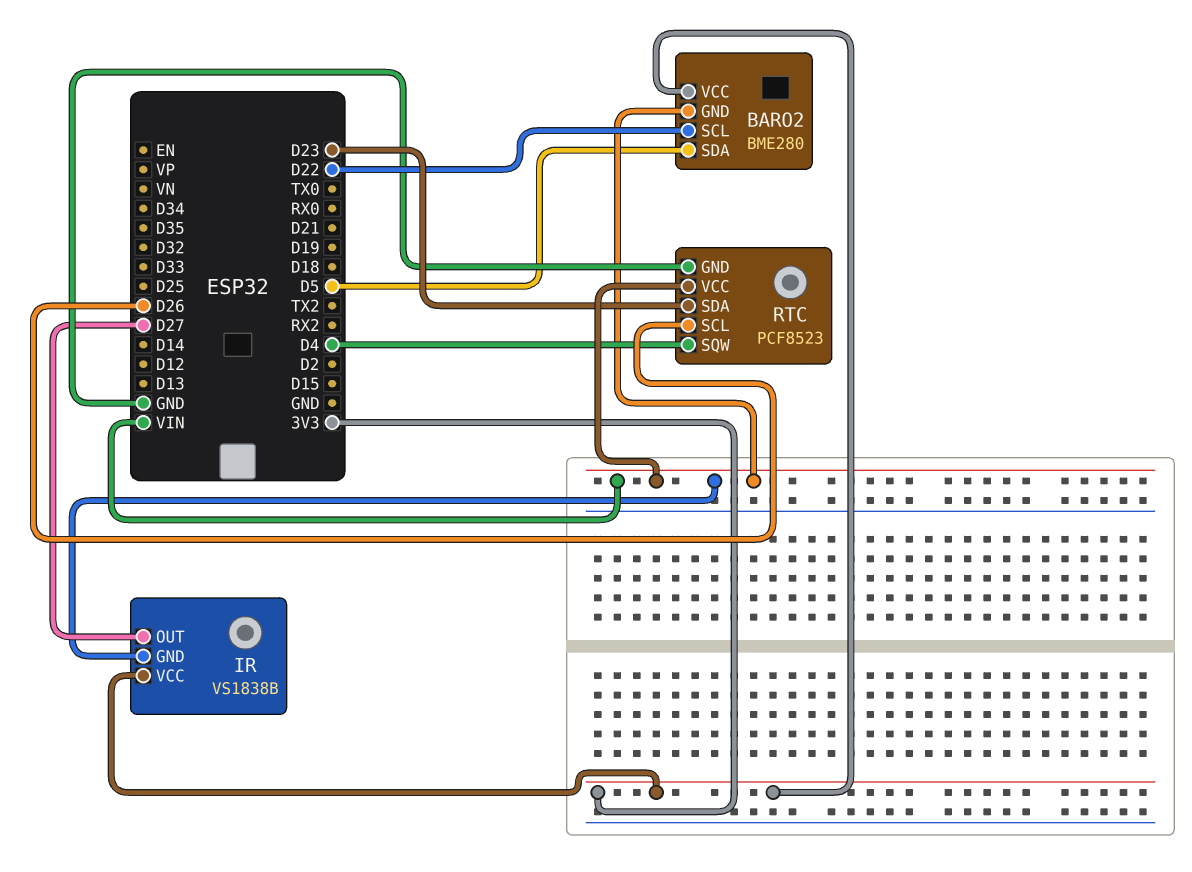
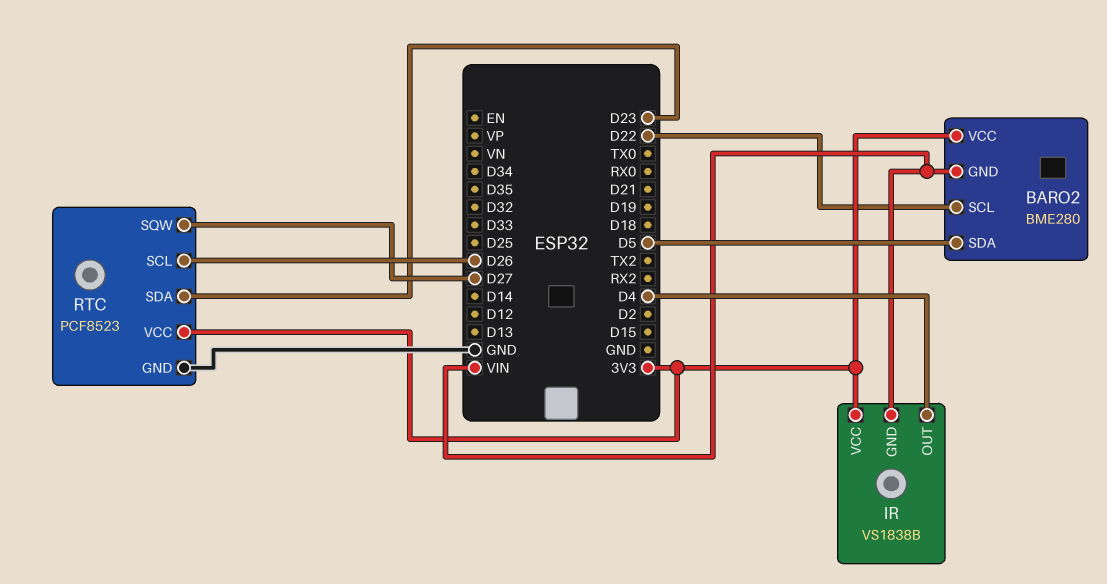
IR pin OUT: D27 -> D4
RTC pin SQW: D4 -> D27
RTC pin VCC: VIN -> 3V3

